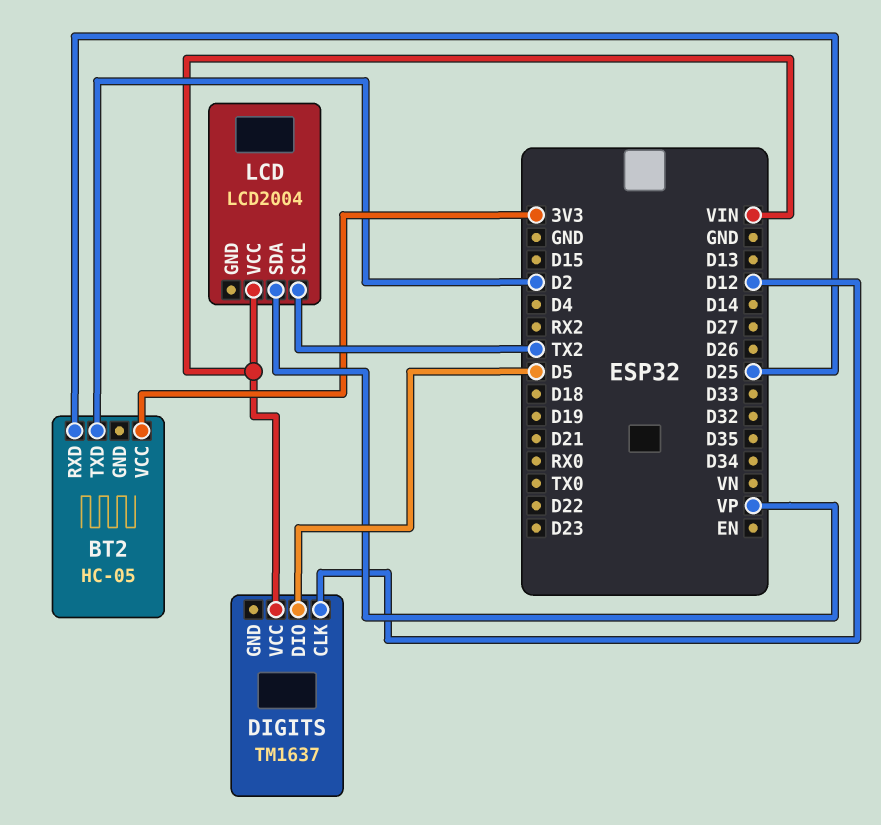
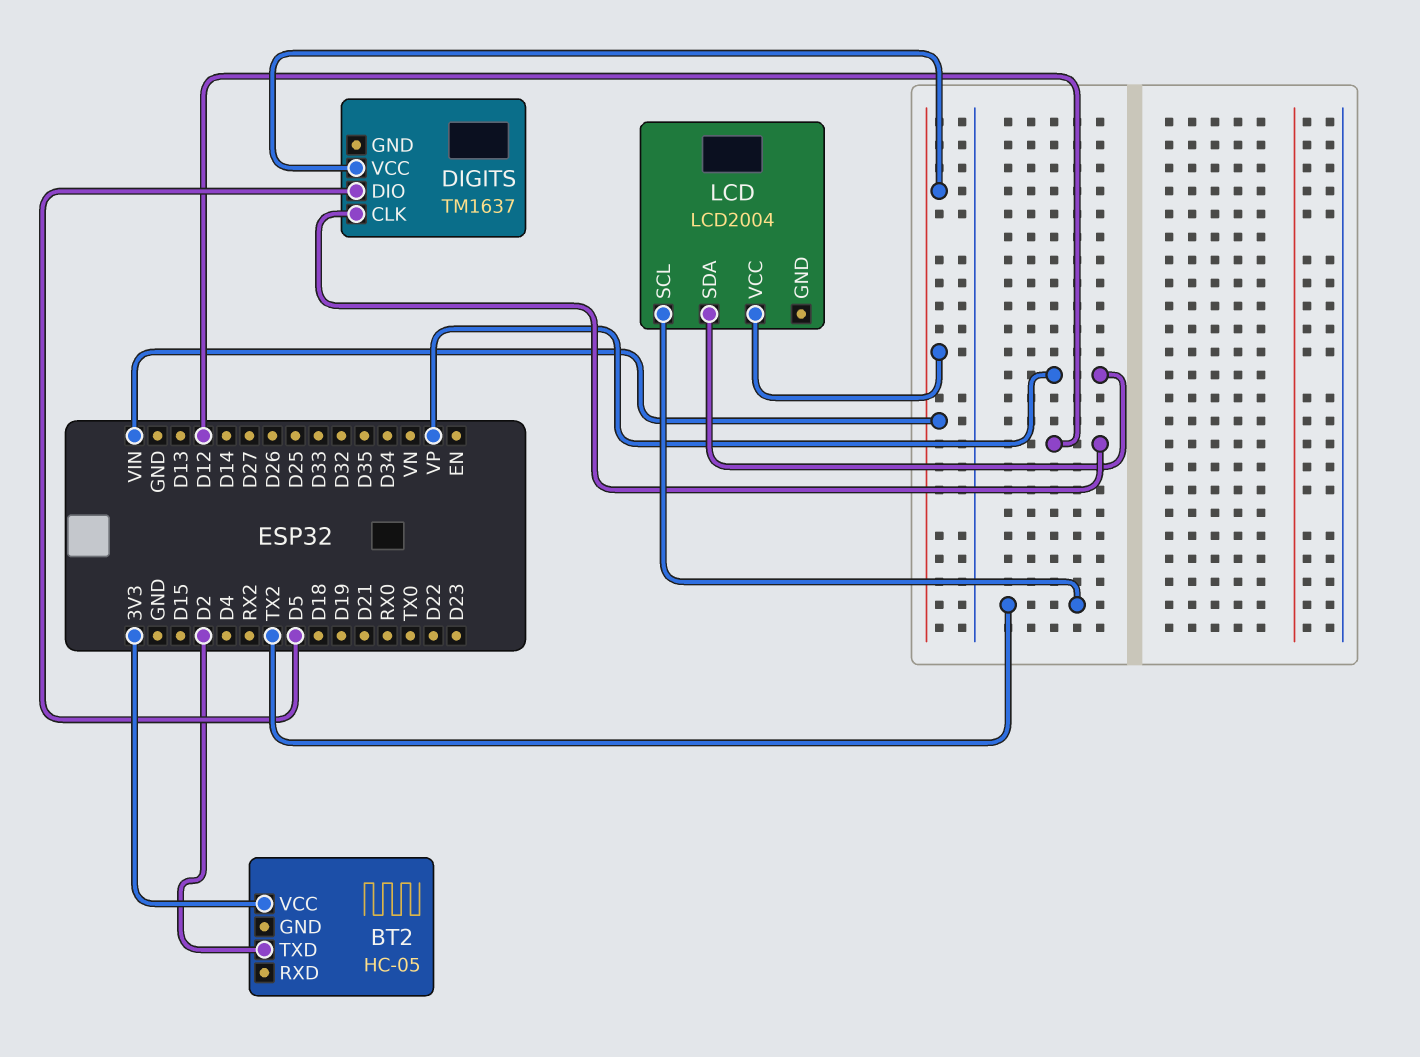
BT2 pin RXD: D25 -> none

